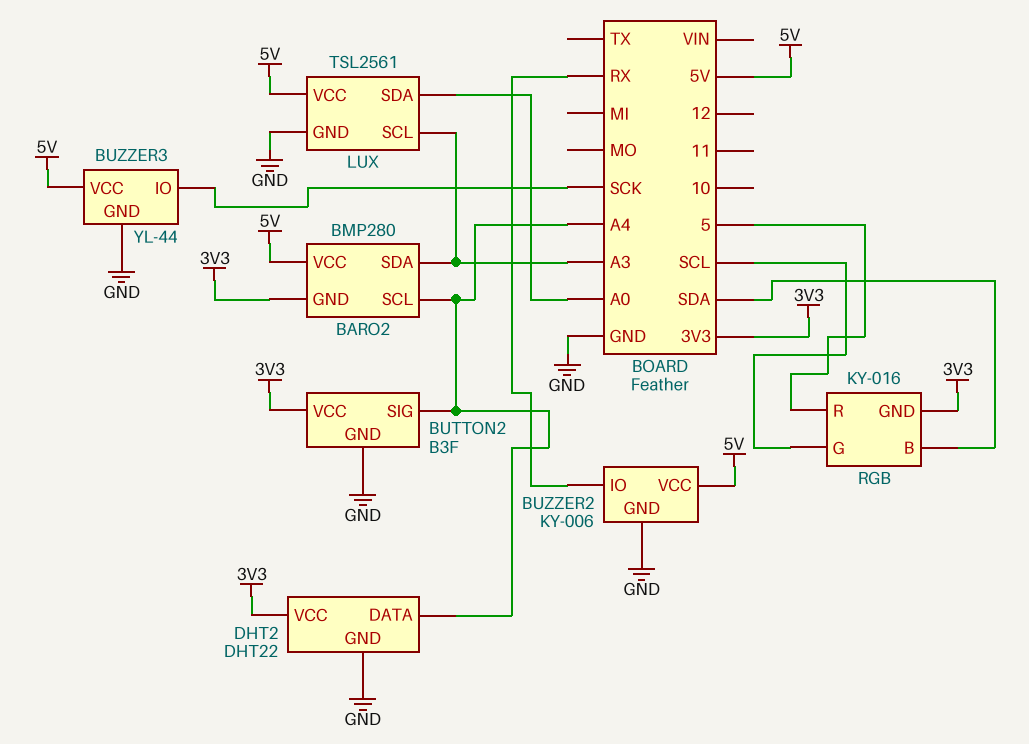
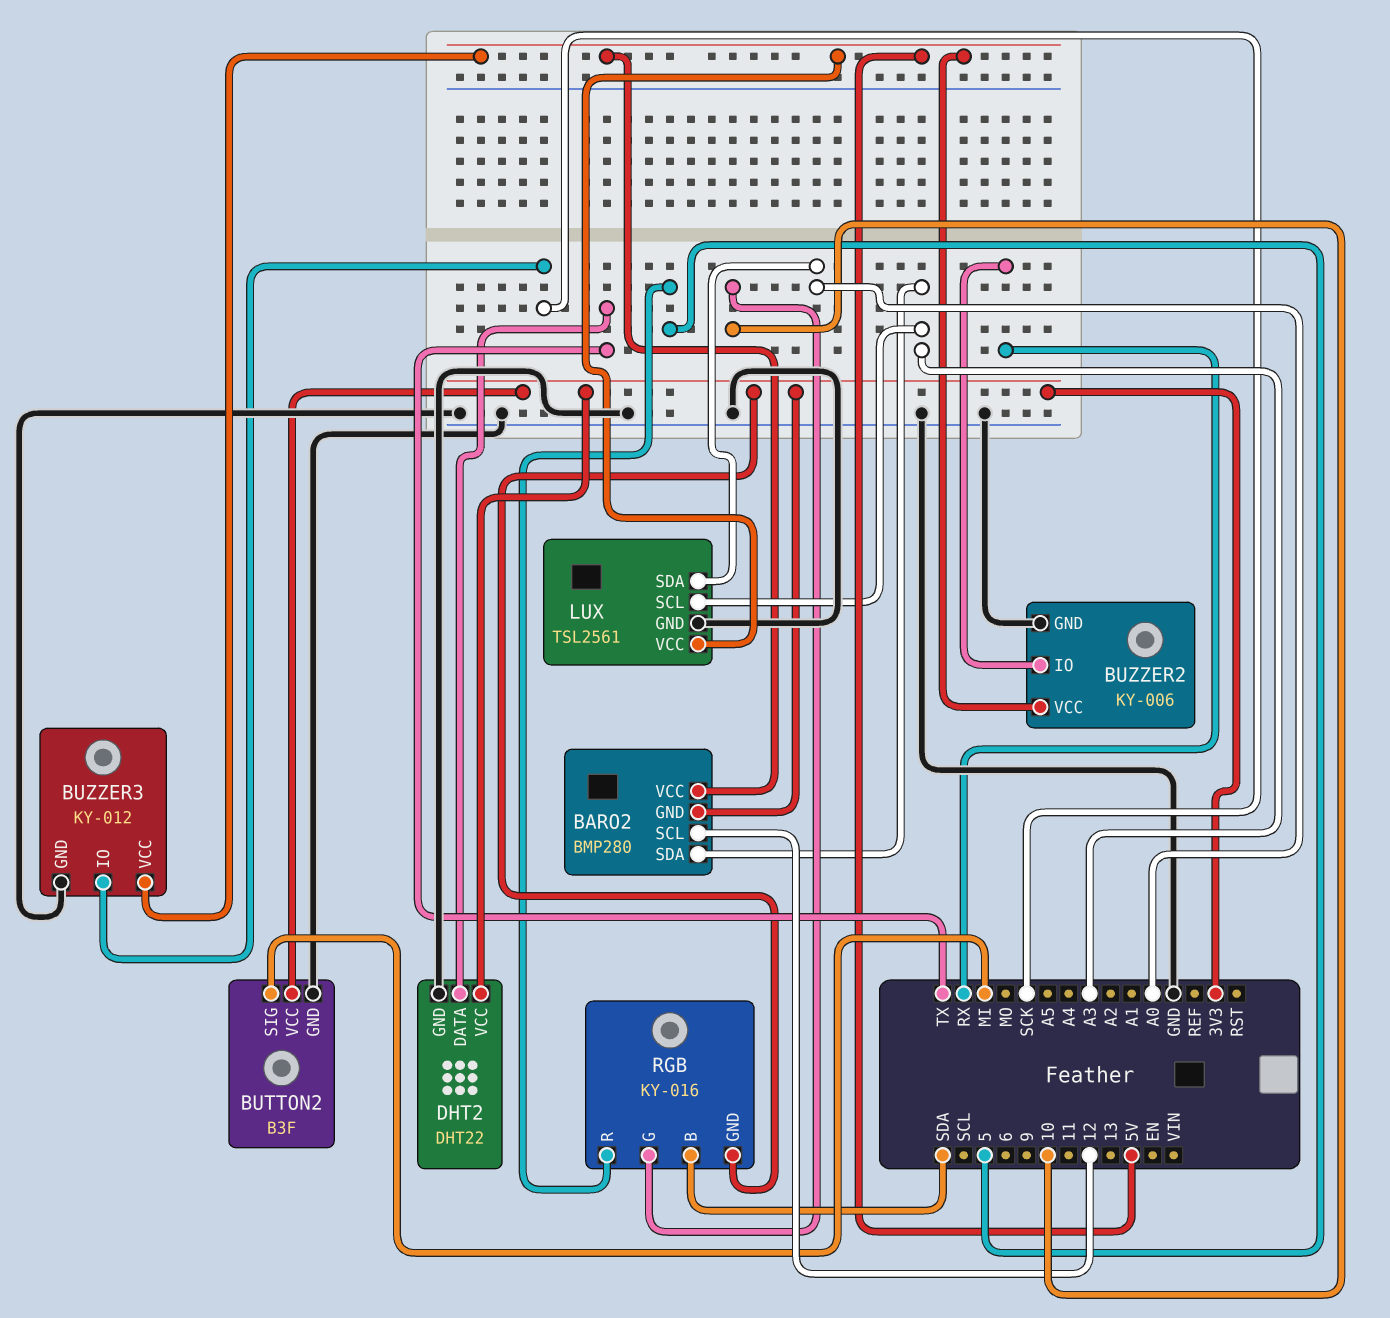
BARO2 pin SCL: A4 -> 12
BUTTON2 pin SIG: A4 -> MI
BUZZER3: YL-44 -> KY-012
DHT2 pin DATA: A4 -> TX
RGB pin G: SCL -> 10

